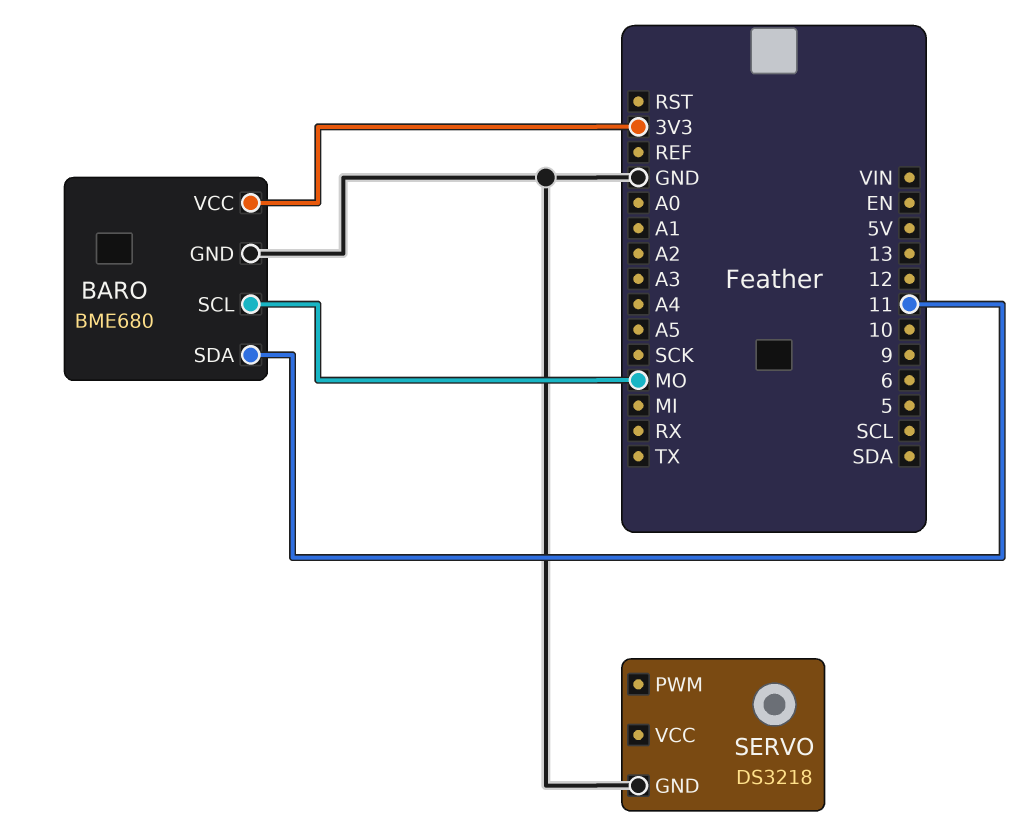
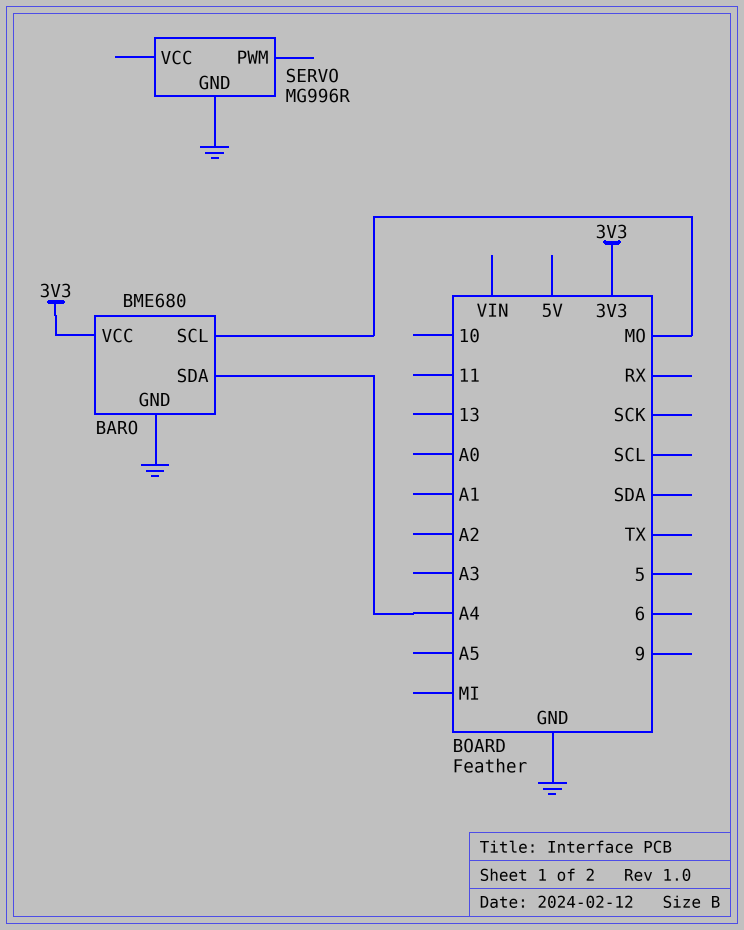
BARO pin SDA: 11 -> A4
SERVO: DS3218 -> MG996R

